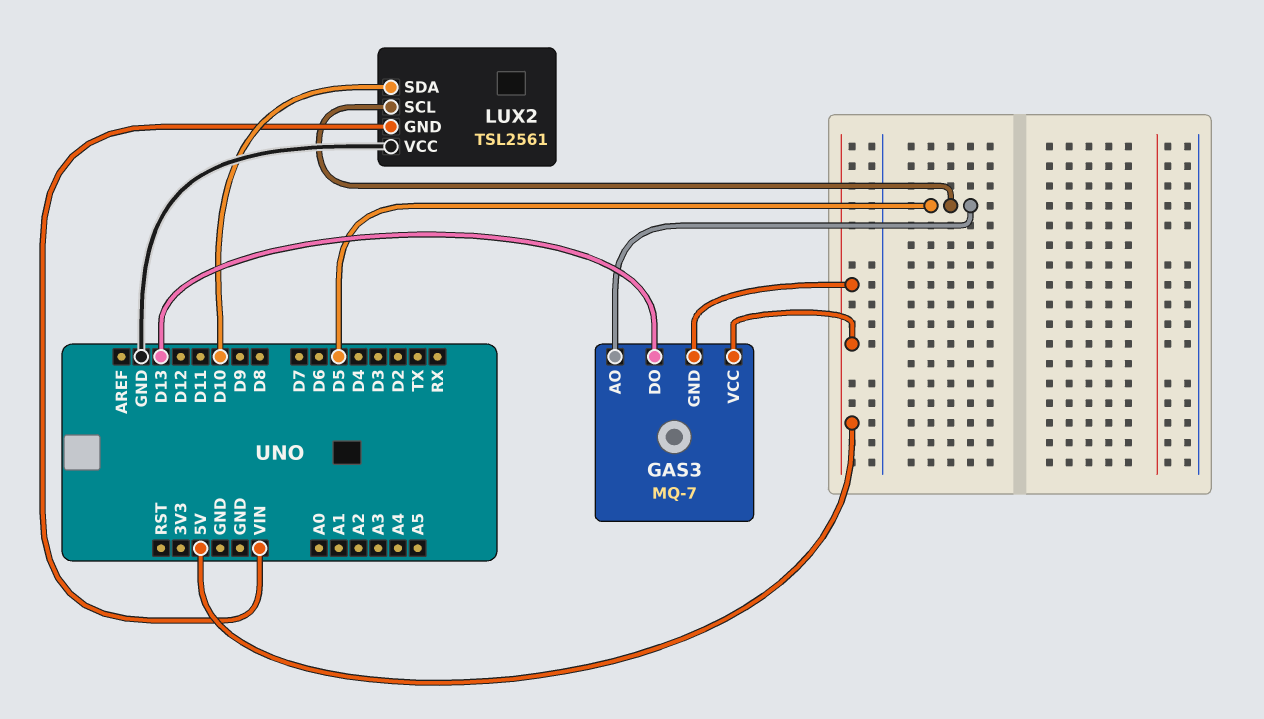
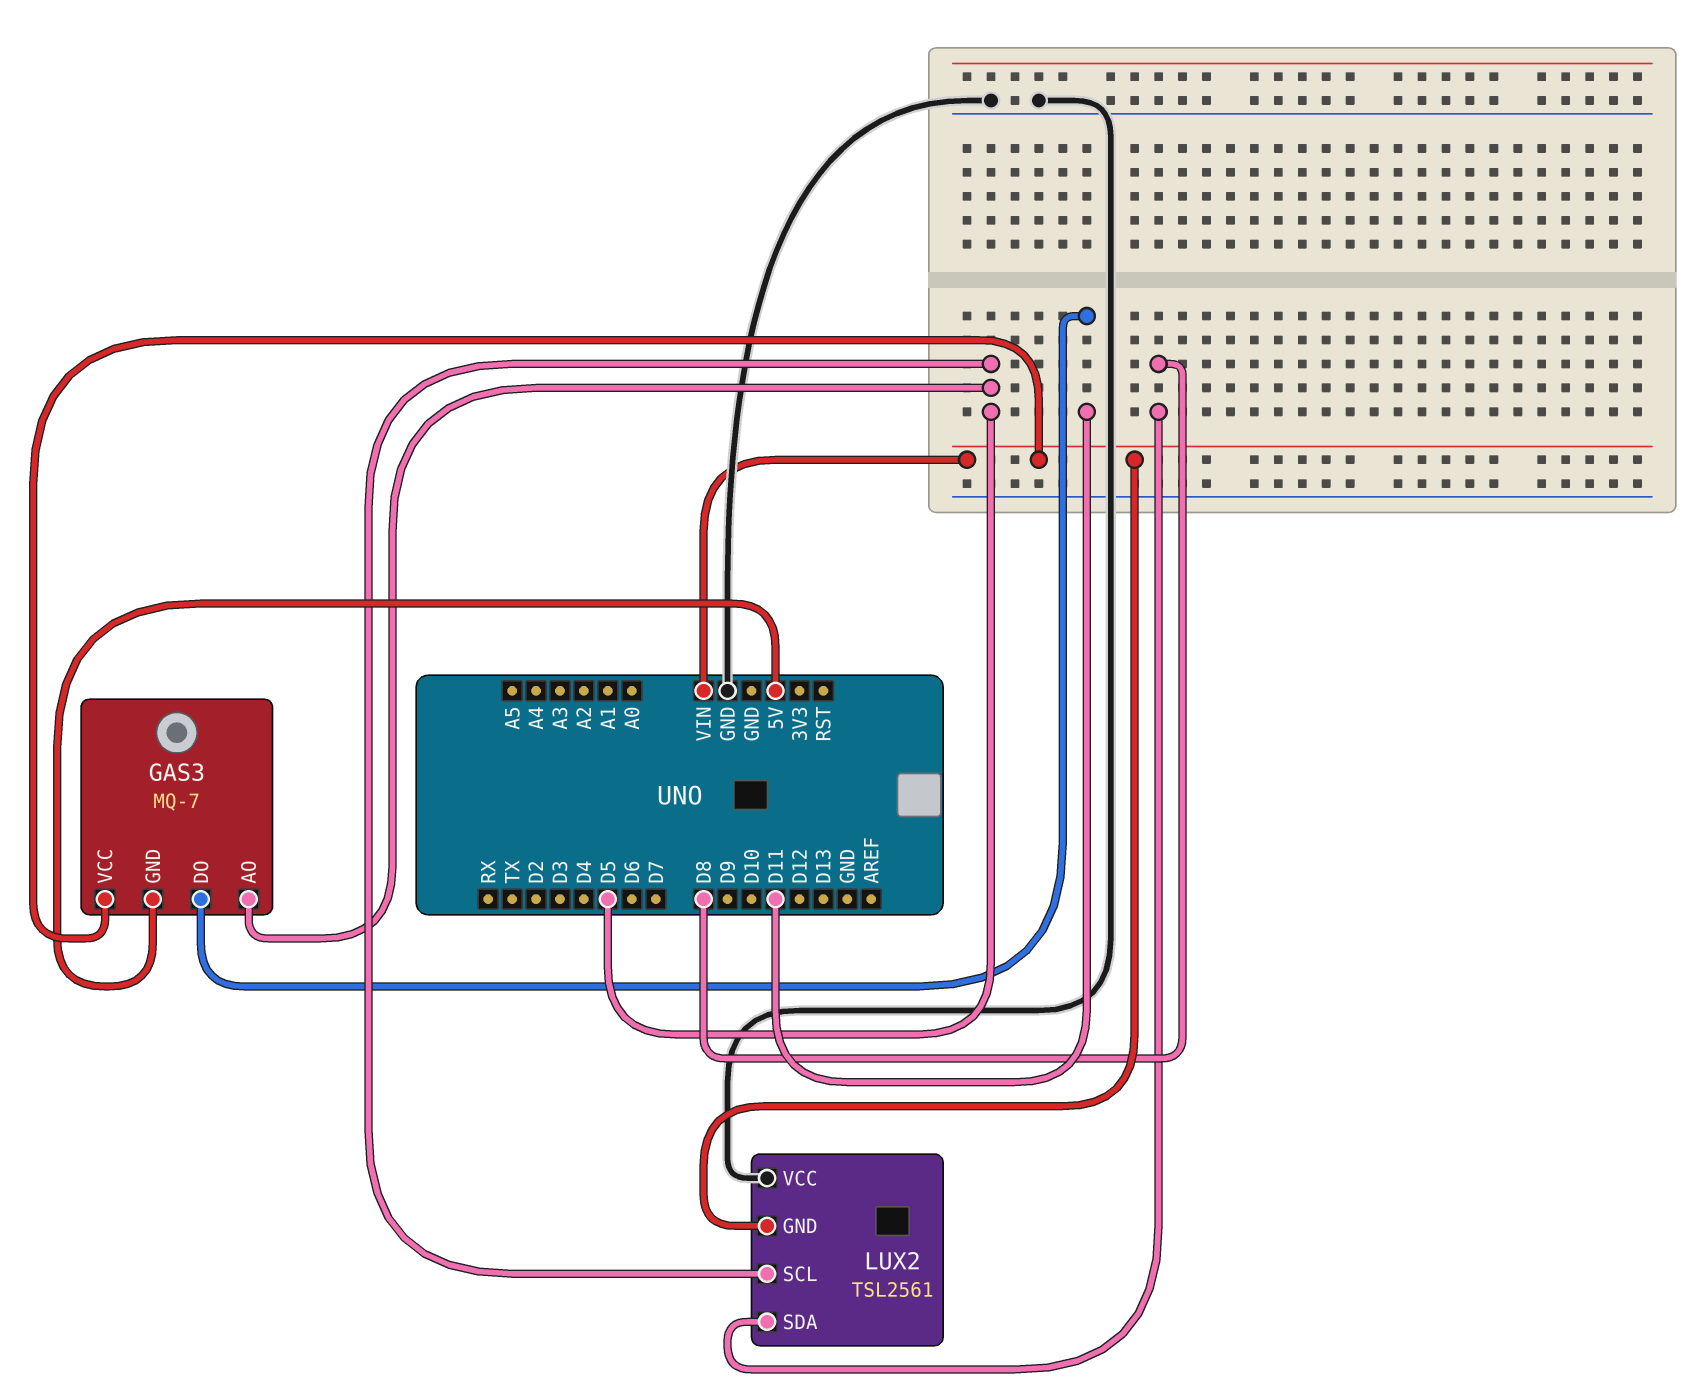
GAS3 pin DO: D13 -> D11
GAS3 pin VCC: 5V -> VIN
LUX2 pin SDA: D10 -> D8

